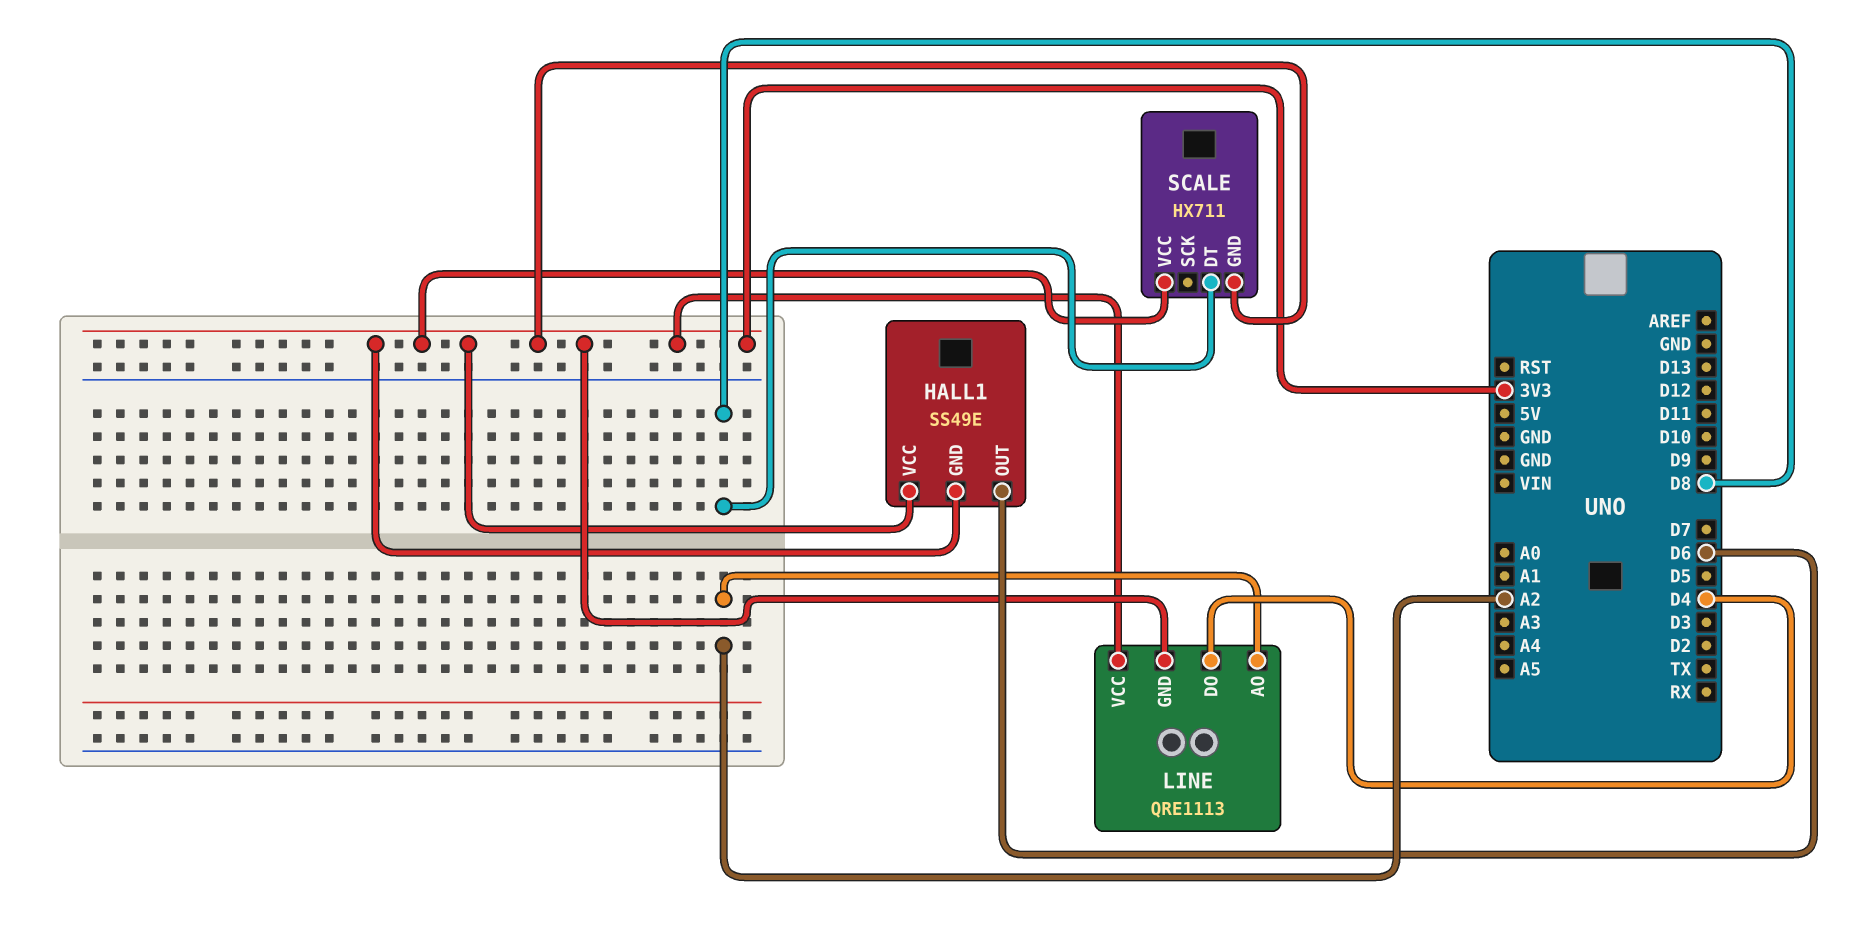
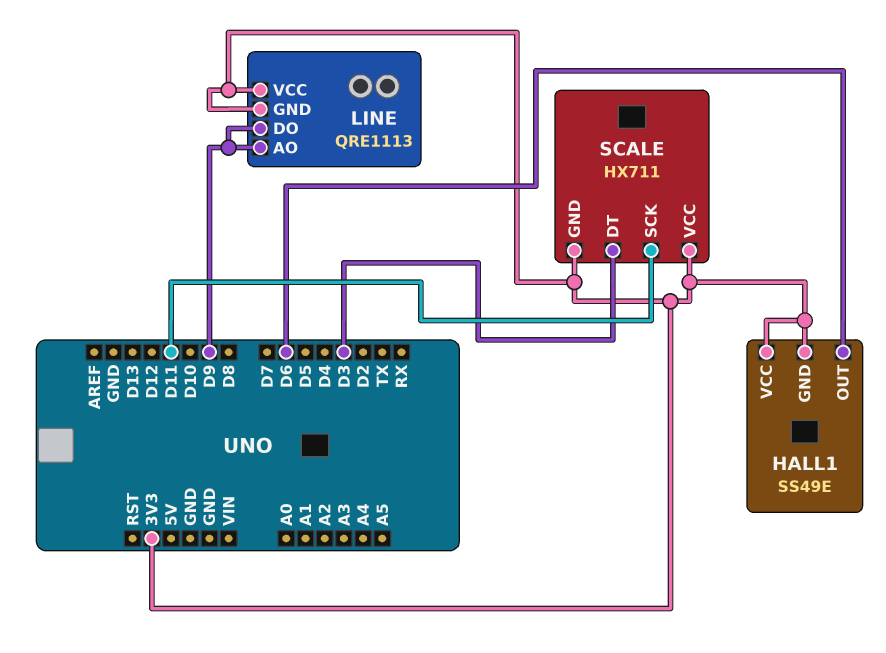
LINE pin AO: A2 -> D9
LINE pin DO: D4 -> D9
SCALE pin DT: D8 -> D3
SCALE pin SCK: none -> D11

